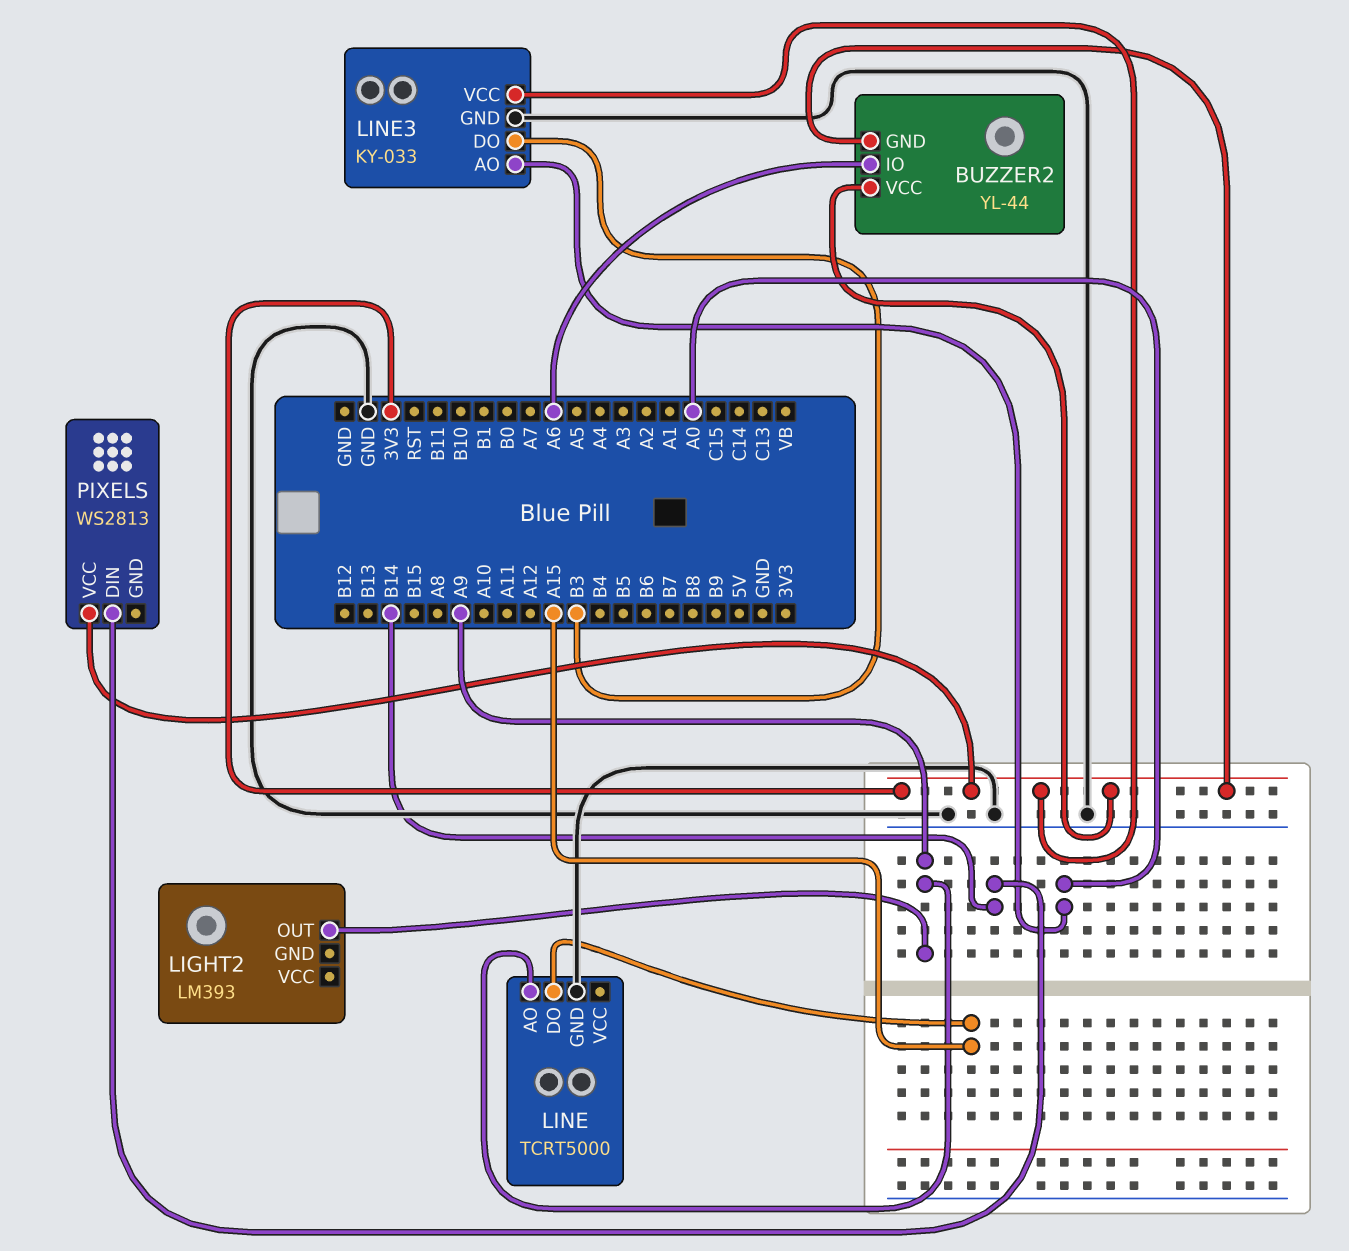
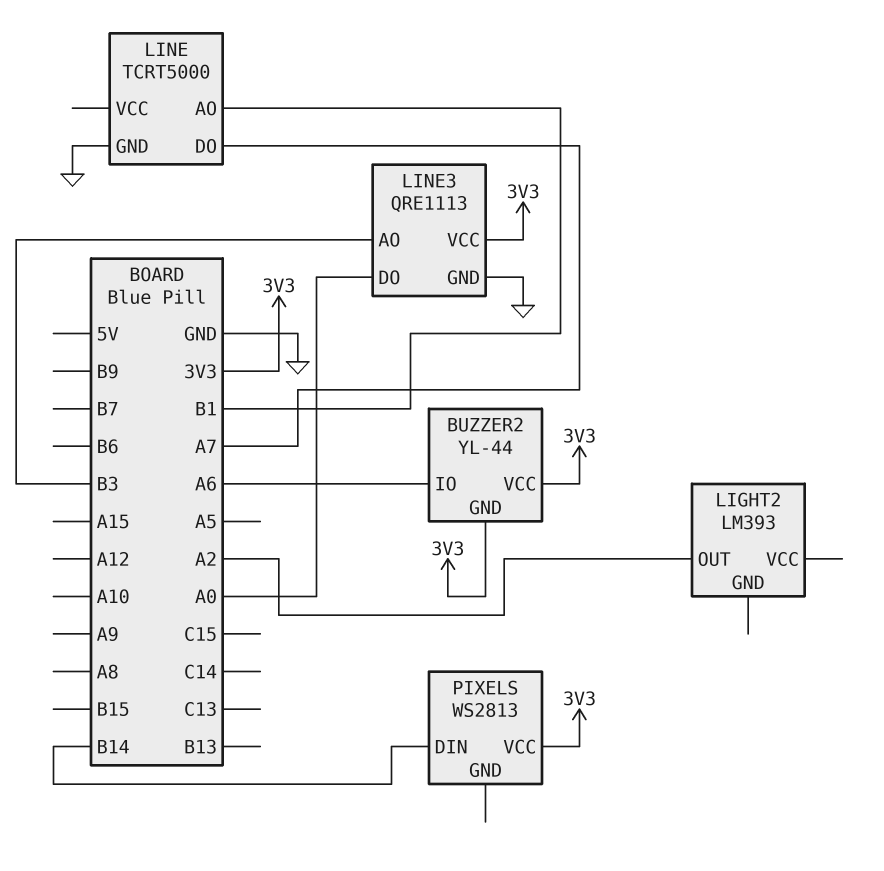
LIGHT2 pin OUT: A9 -> A2
LINE pin AO: A9 -> B1
LINE pin DO: A15 -> A7
LINE3: KY-033 -> QRE1113
LINE3 pin AO: A0 -> B3
LINE3 pin DO: B3 -> A0

